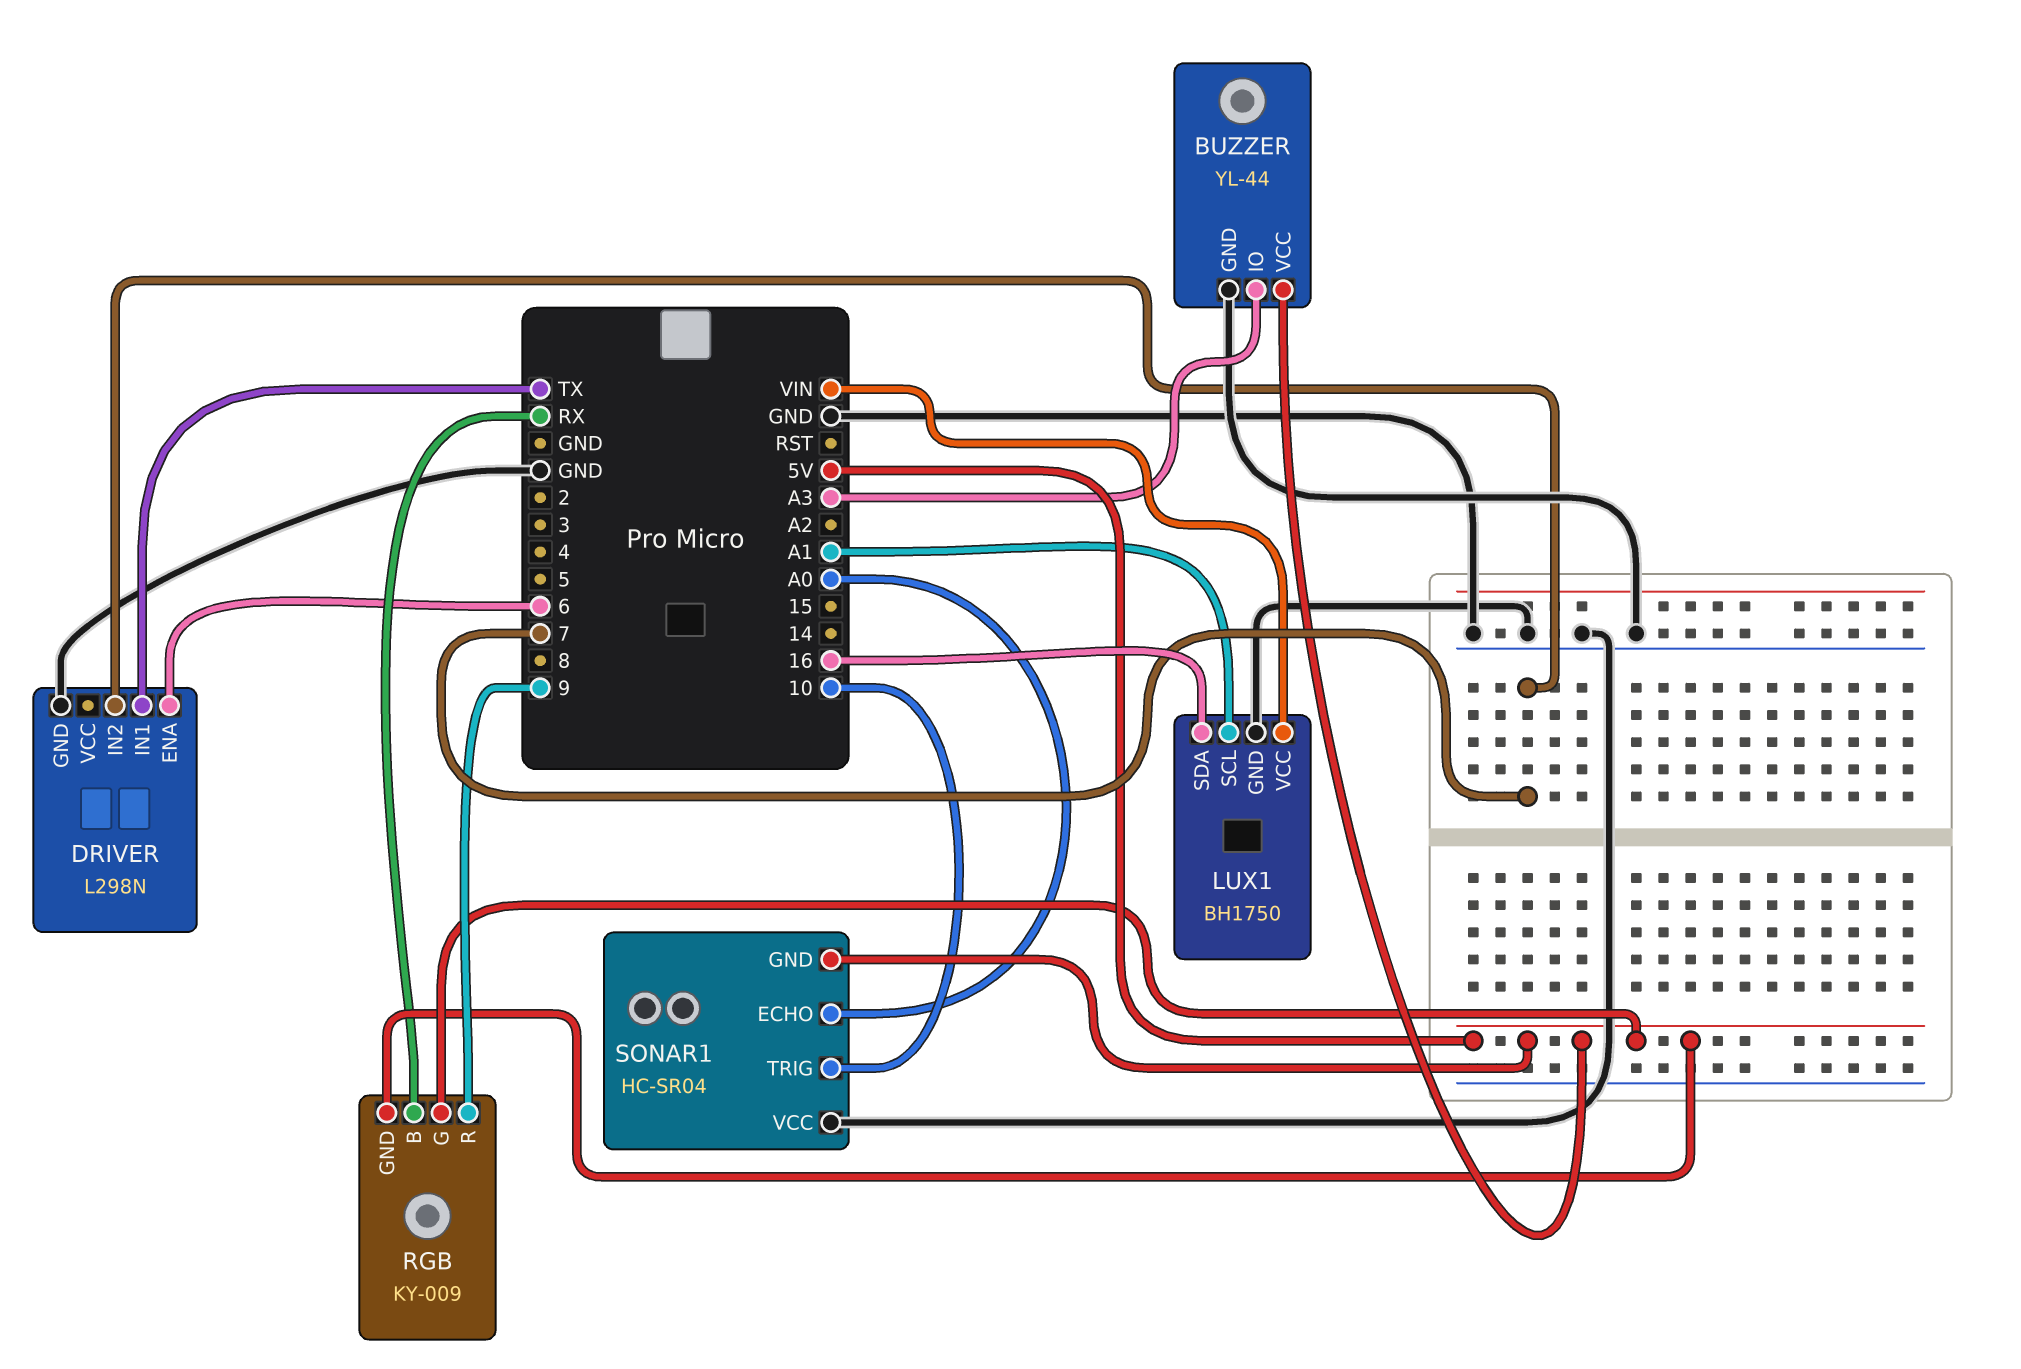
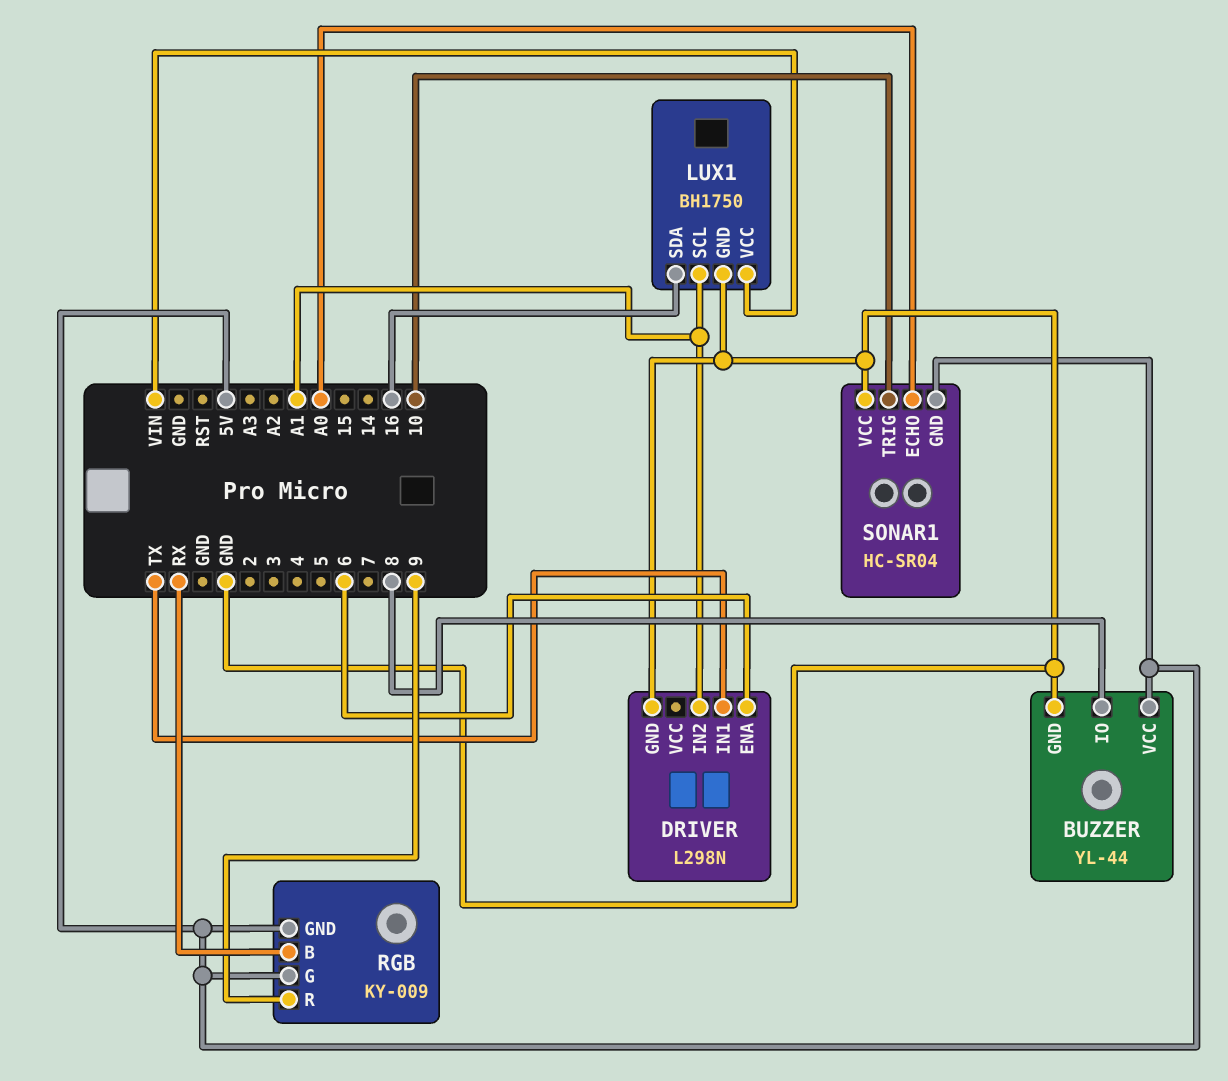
BUZZER pin IO: A3 -> 8
DRIVER pin IN2: 7 -> A1

